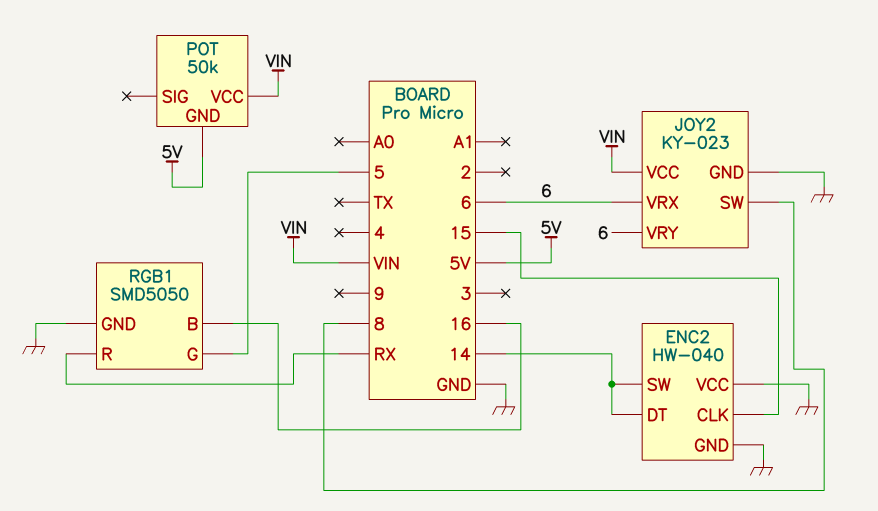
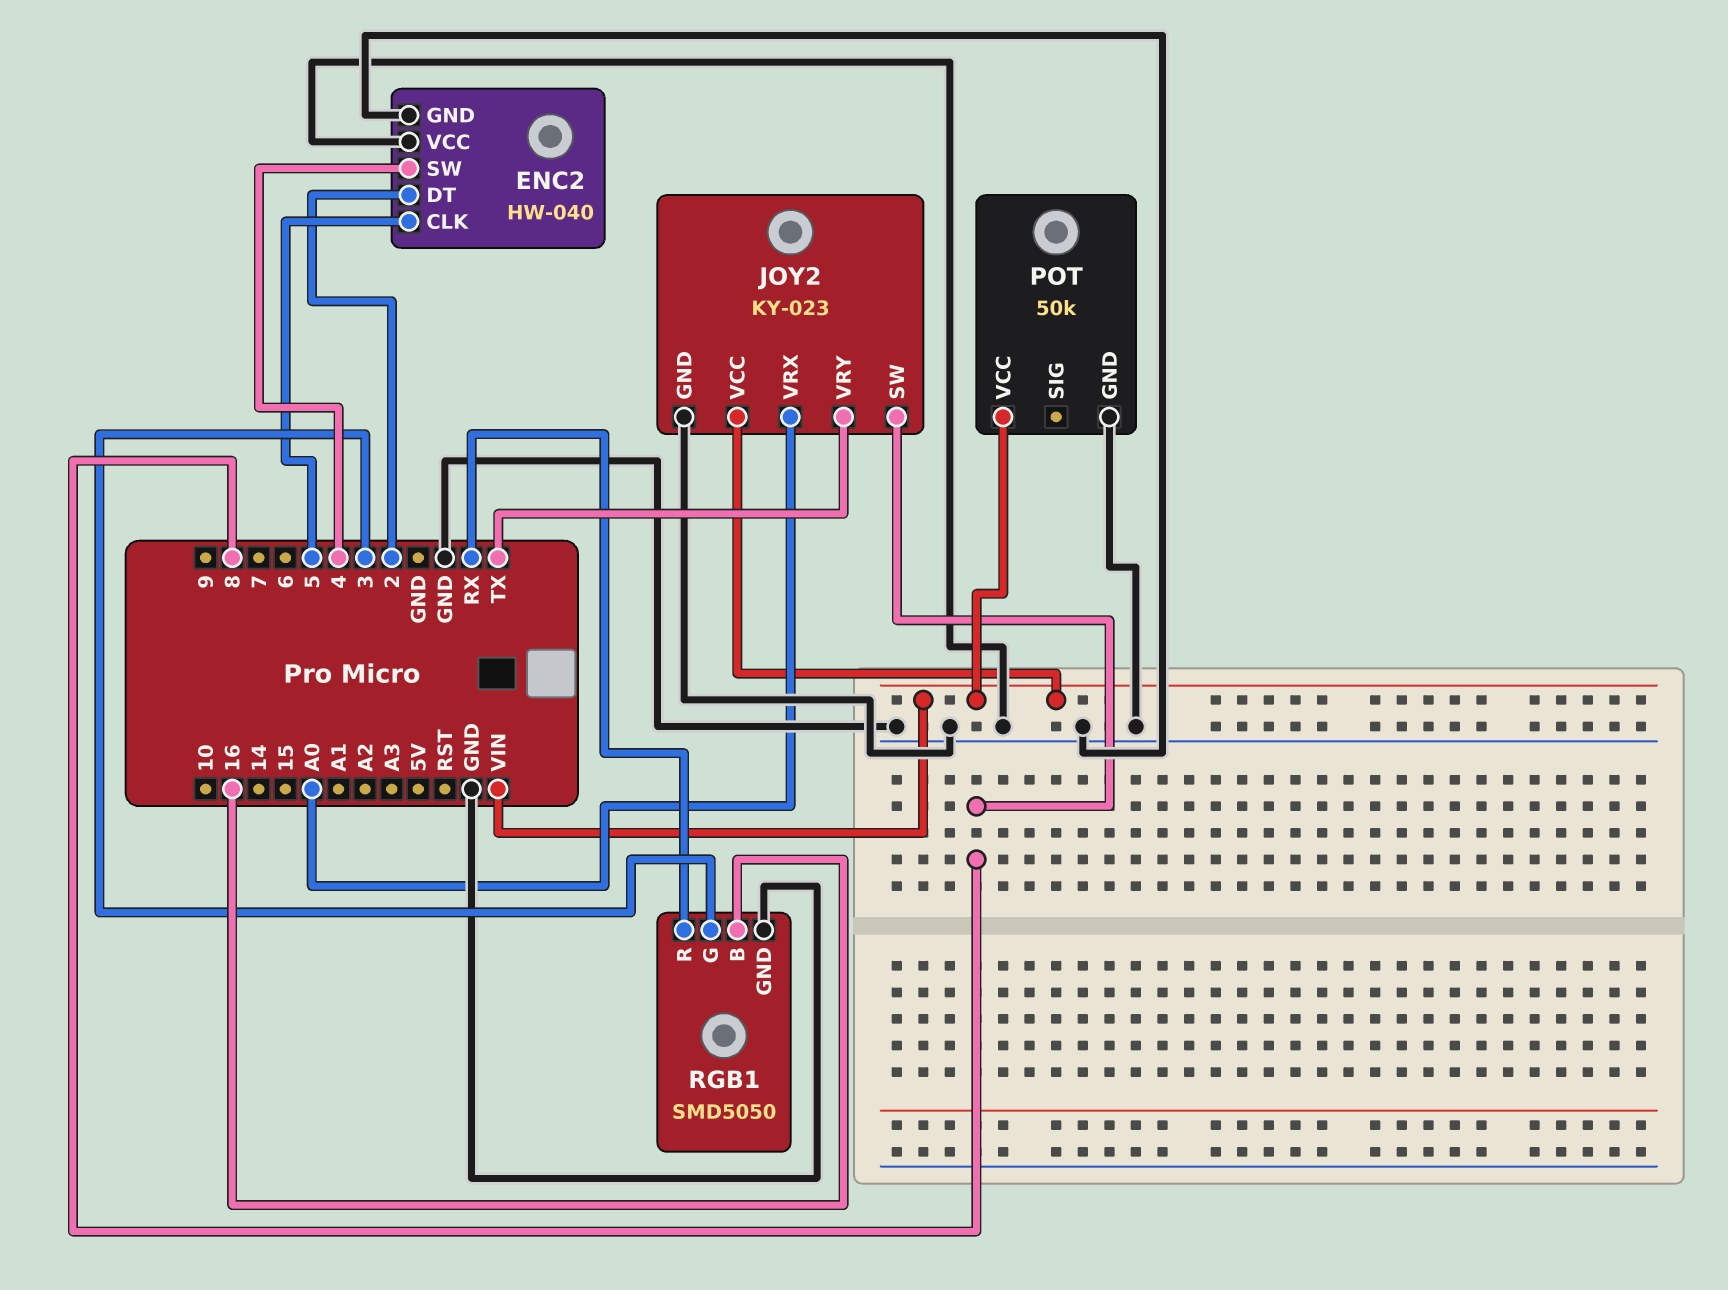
ENC2 pin CLK: 15 -> 5
ENC2 pin DT: 14 -> 2
ENC2 pin SW: 14 -> 4
JOY2 pin VRX: 6 -> A0
JOY2 pin VRY: 6 -> TX
POT pin GND: 5V -> GND
RGB1 pin G: 5 -> 3

